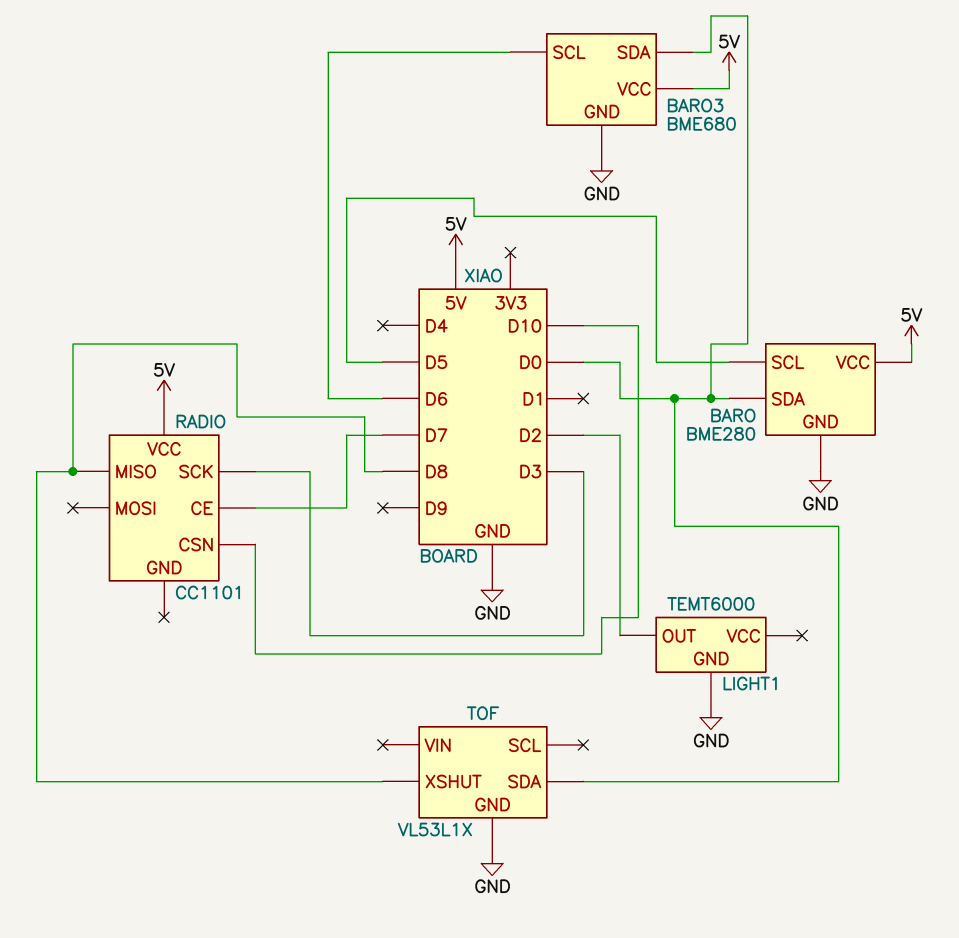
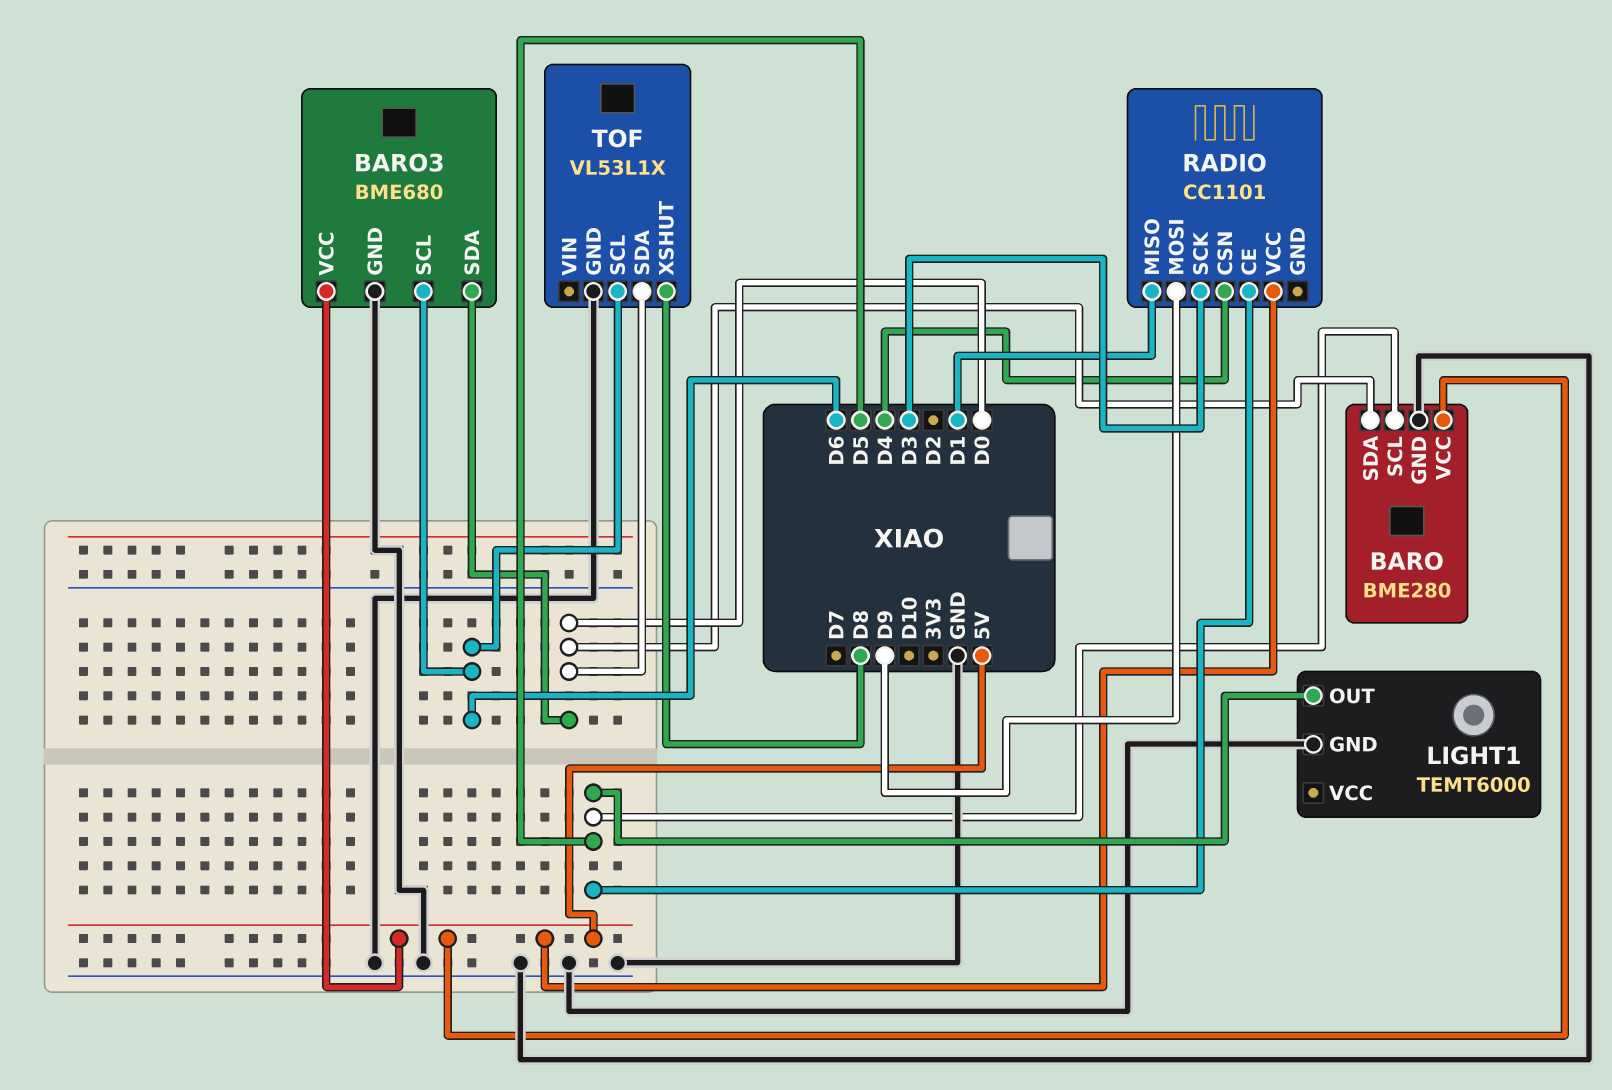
LIGHT1 pin OUT: D2 -> D5
RADIO pin CE: D7 -> D5
RADIO pin CSN: D10 -> D4
RADIO pin MISO: D8 -> D1
RADIO pin MOSI: none -> D9
TOF pin SCL: none -> D6

